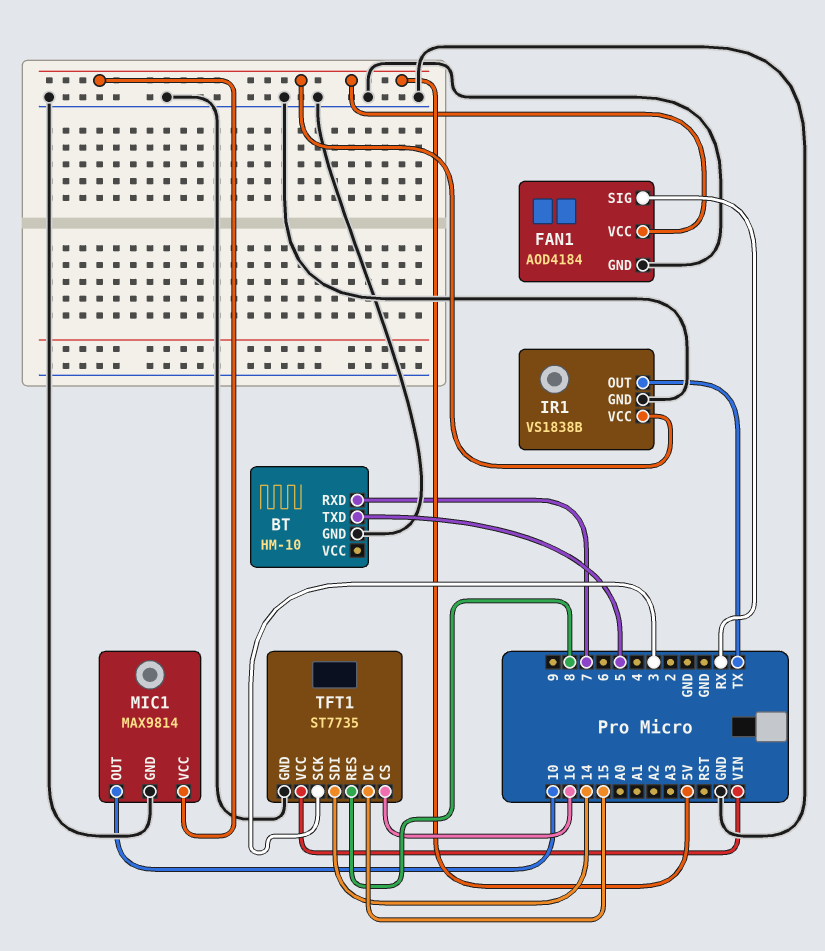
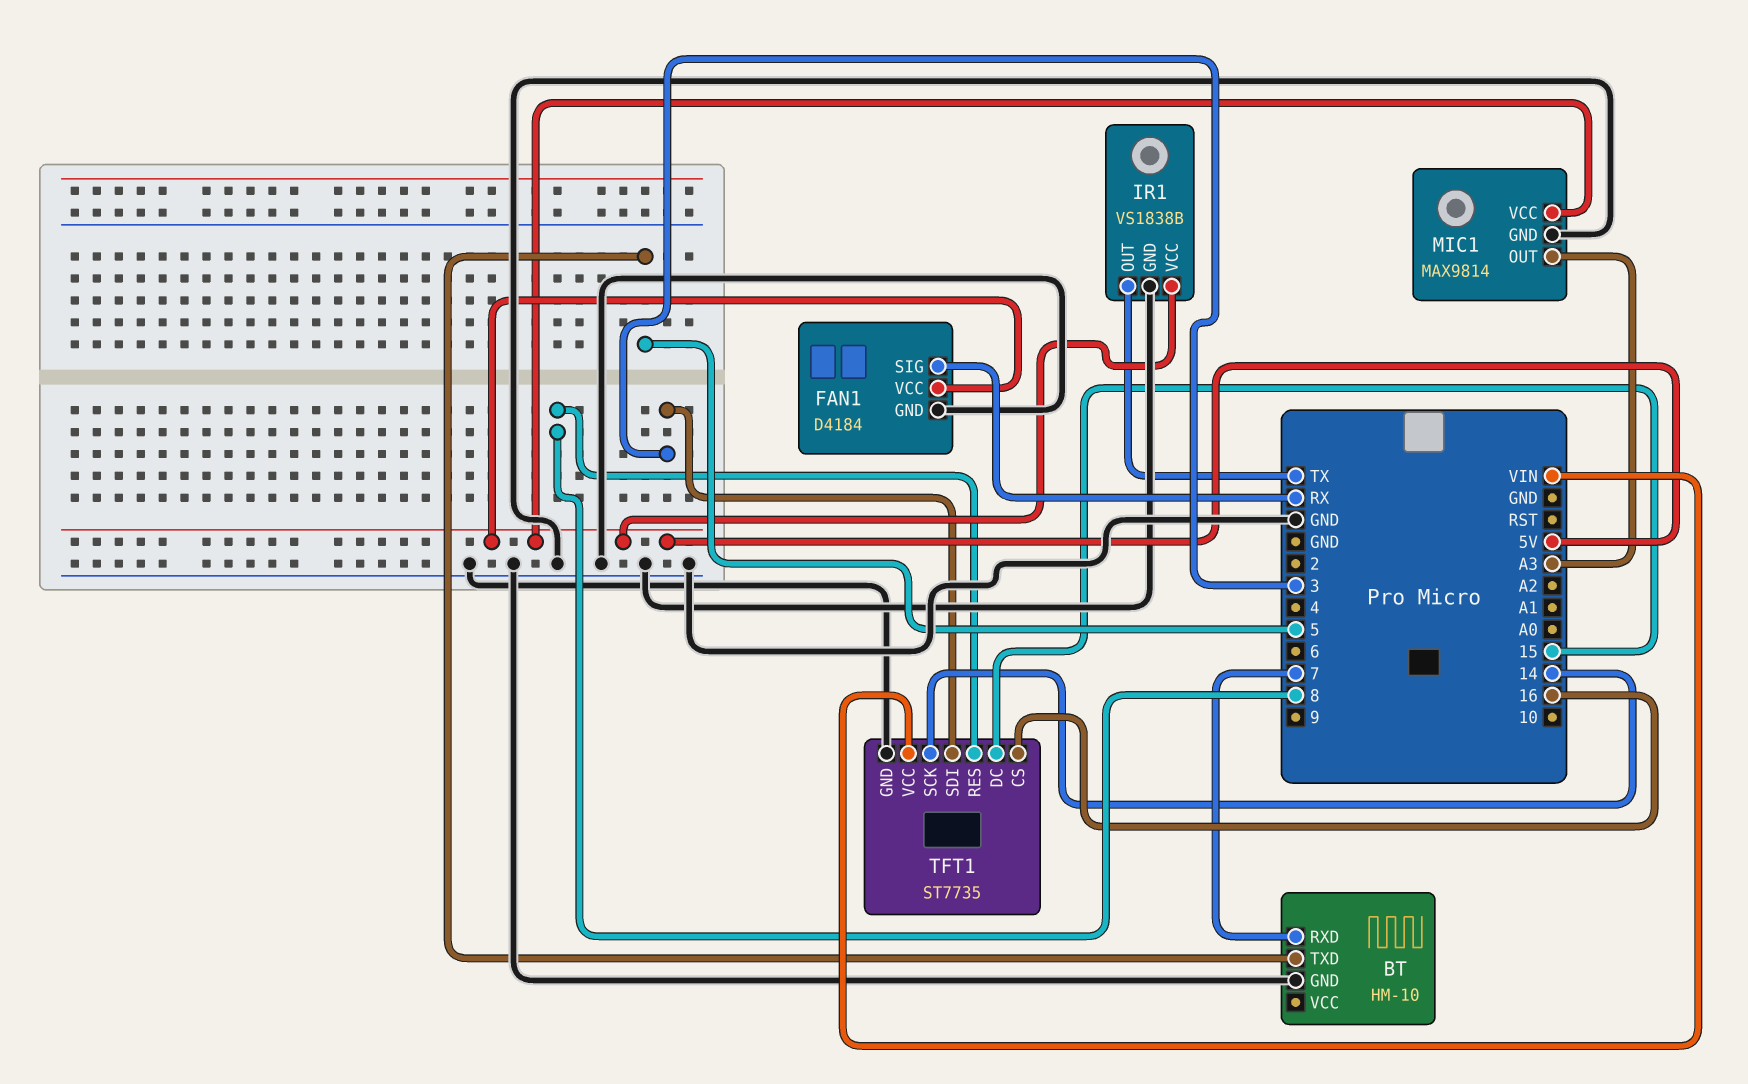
FAN1: AOD4184 -> D4184
MIC1 pin OUT: 10 -> A3
TFT1 pin SCK: 3 -> 14
TFT1 pin SDI: 14 -> 3

